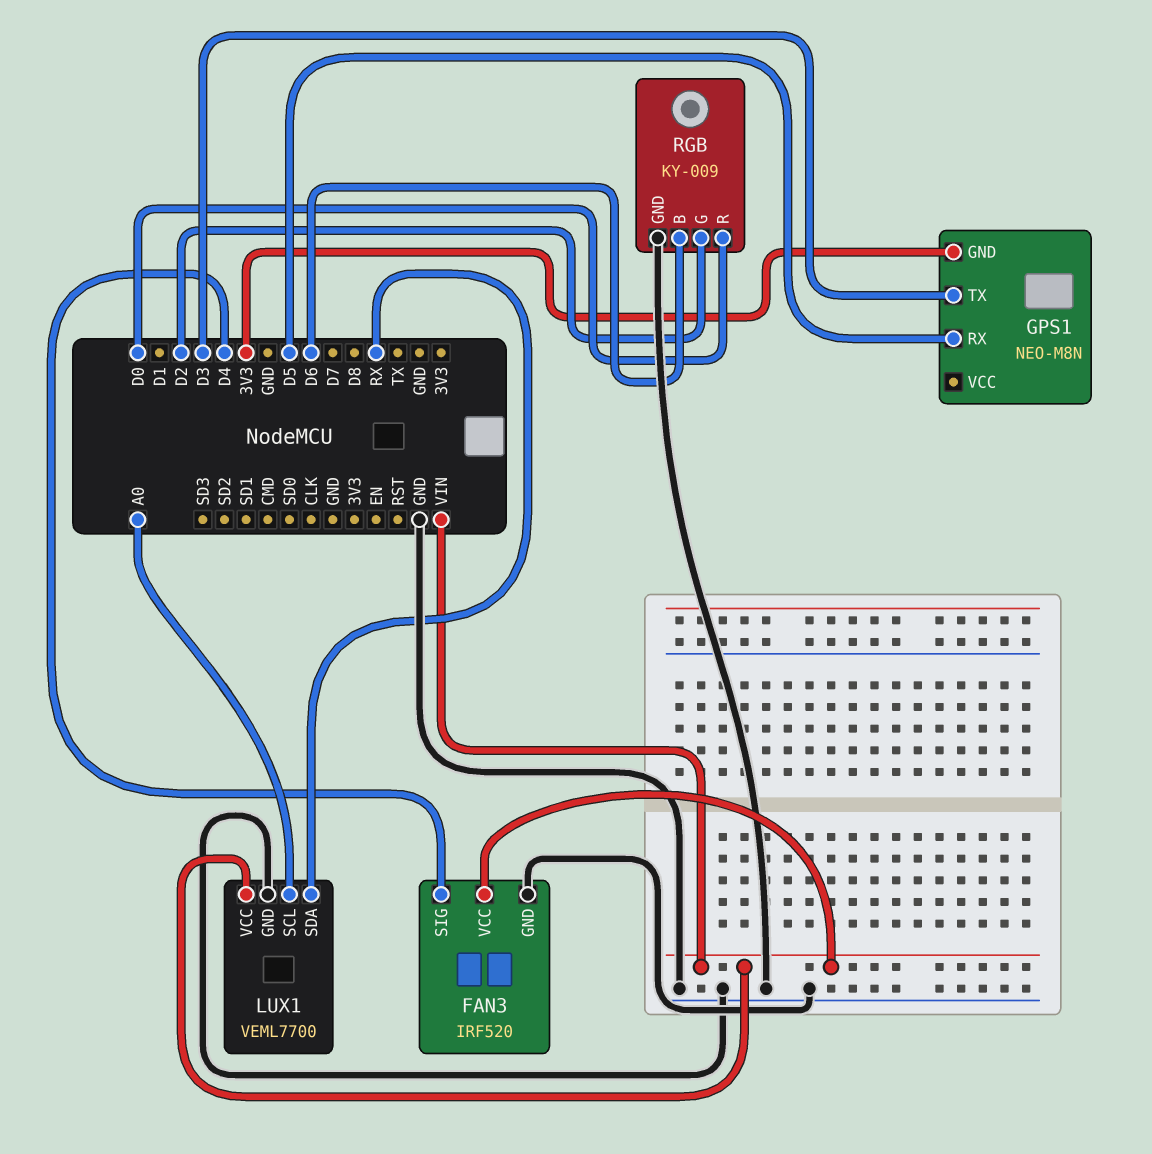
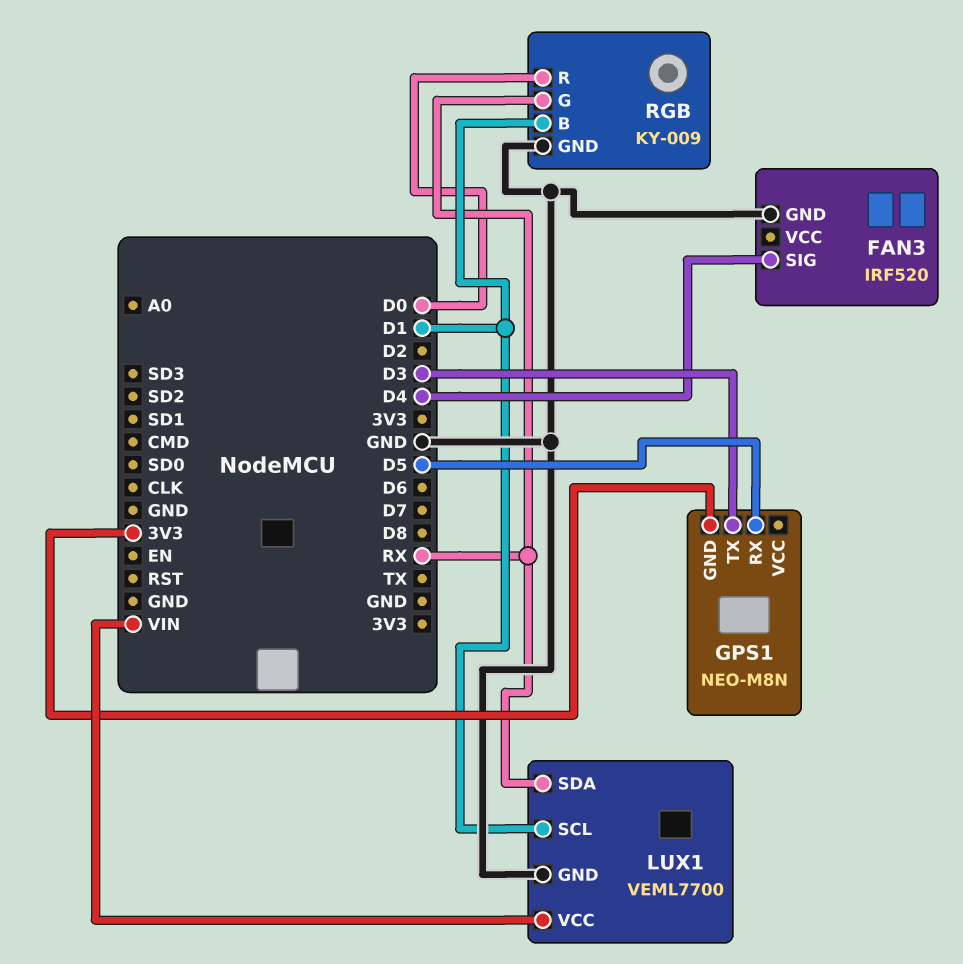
FAN3 pin VCC: VIN -> none
LUX1 pin SCL: A0 -> D1
RGB pin B: D6 -> D1
RGB pin G: D2 -> RX

